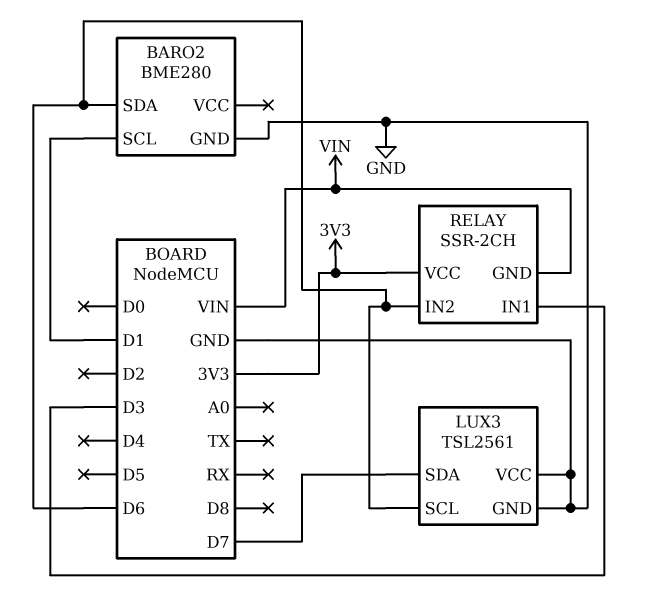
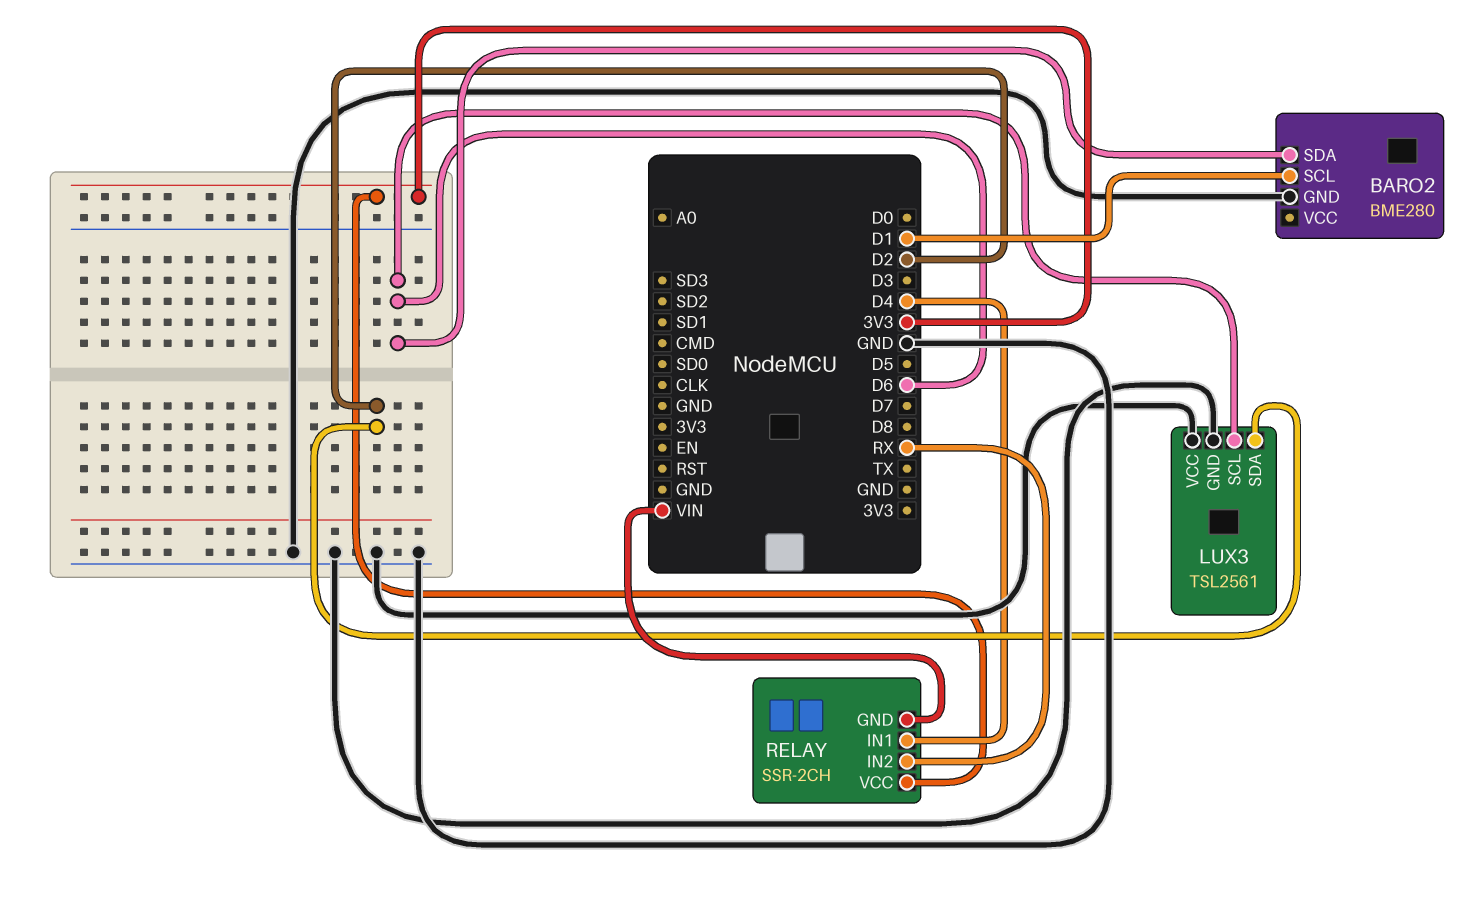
LUX3 pin SDA: D7 -> D2
RELAY pin IN1: D3 -> D4
RELAY pin IN2: D6 -> RX

